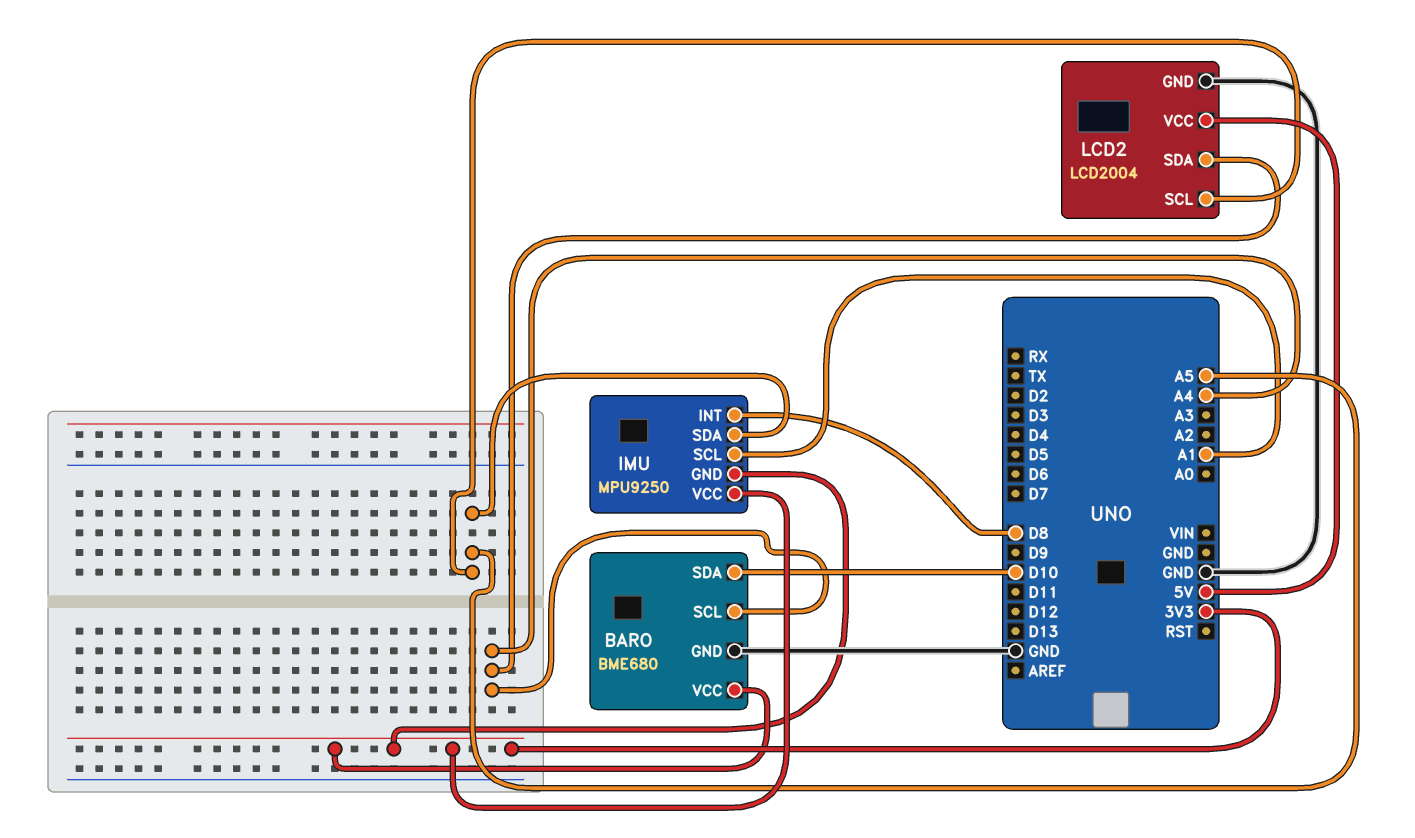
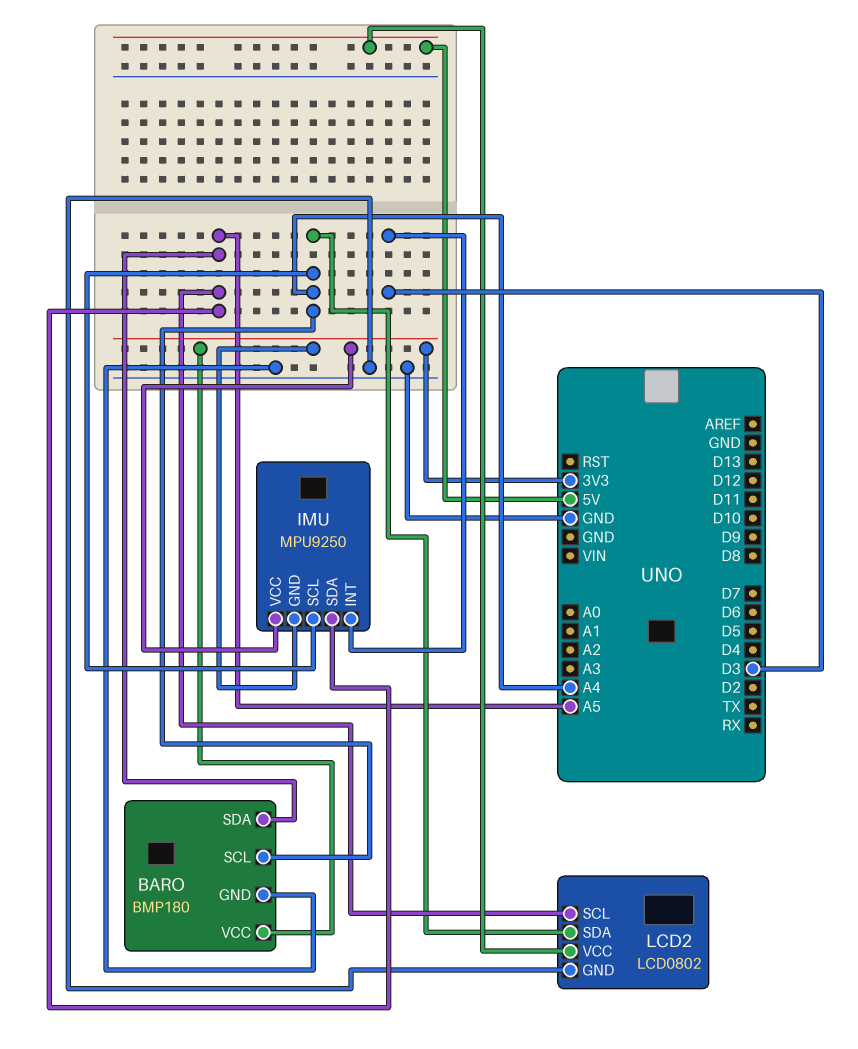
BARO: BME680 -> BMP180
BARO pin SDA: D10 -> A5
IMU pin INT: D8 -> D3
IMU pin SCL: A1 -> A4
LCD2: LCD2004 -> LCD0802

